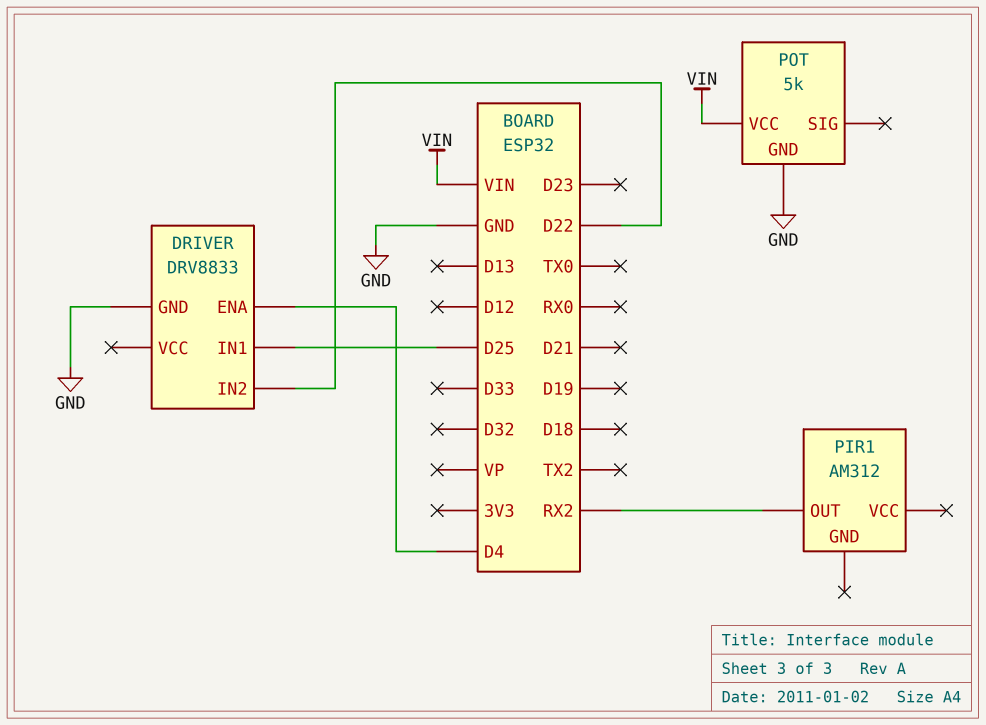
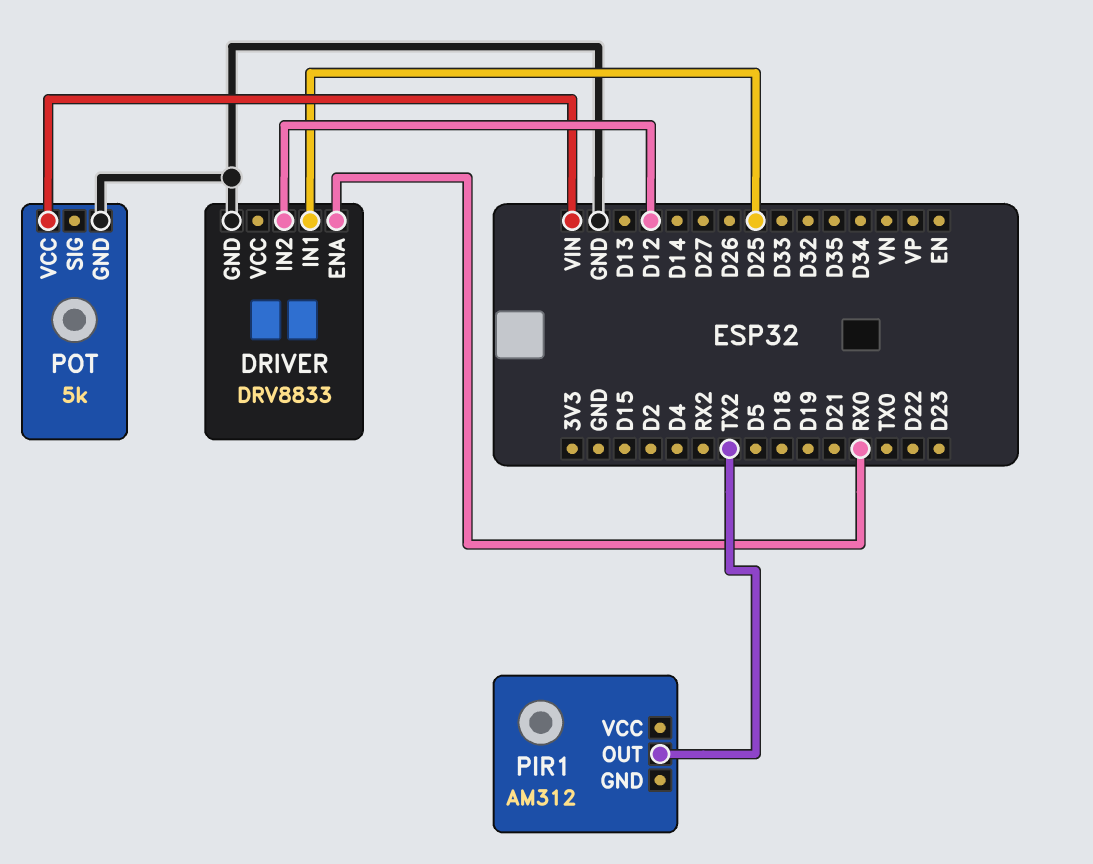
DRIVER pin ENA: D4 -> RX0
DRIVER pin IN2: D22 -> D12
PIR1 pin OUT: RX2 -> TX2

